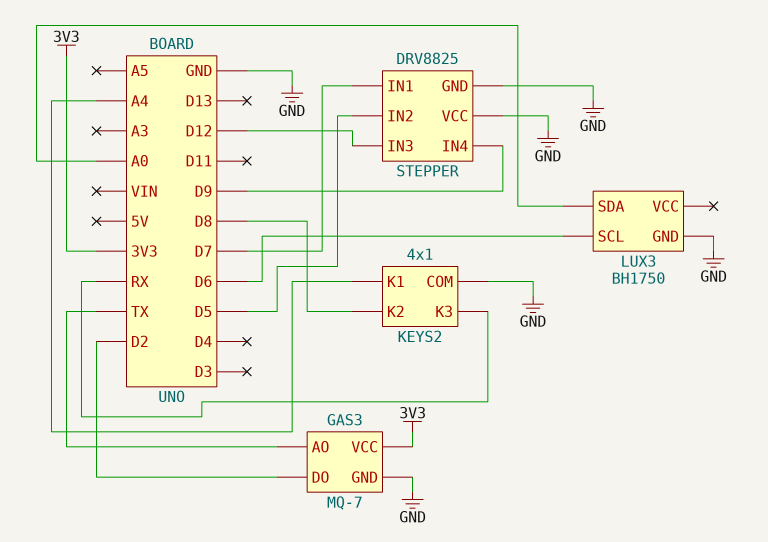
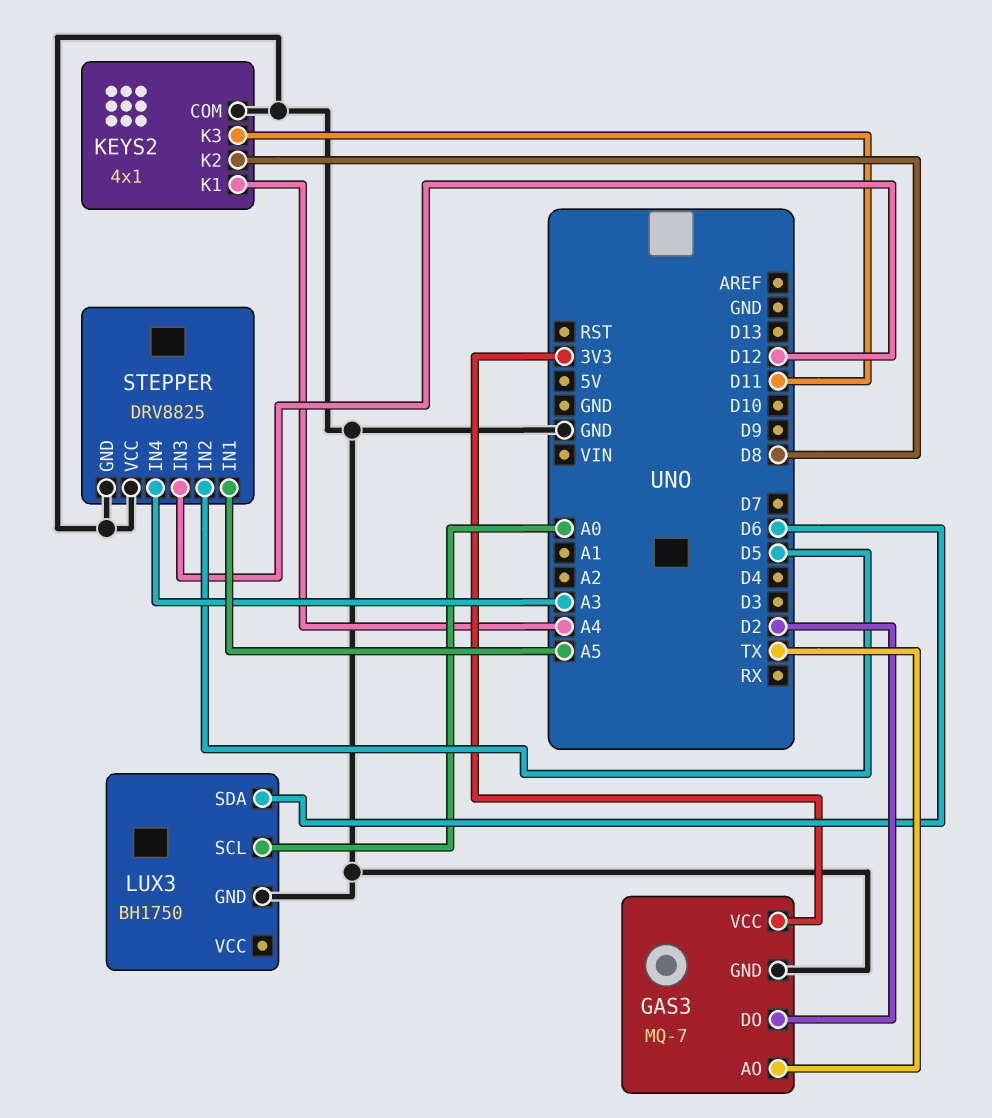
KEYS2 pin K3: RX -> D11
LUX3 pin SCL: D6 -> A0
LUX3 pin SDA: A0 -> D6
STEPPER pin IN1: D7 -> A5
STEPPER pin IN4: D9 -> A3

